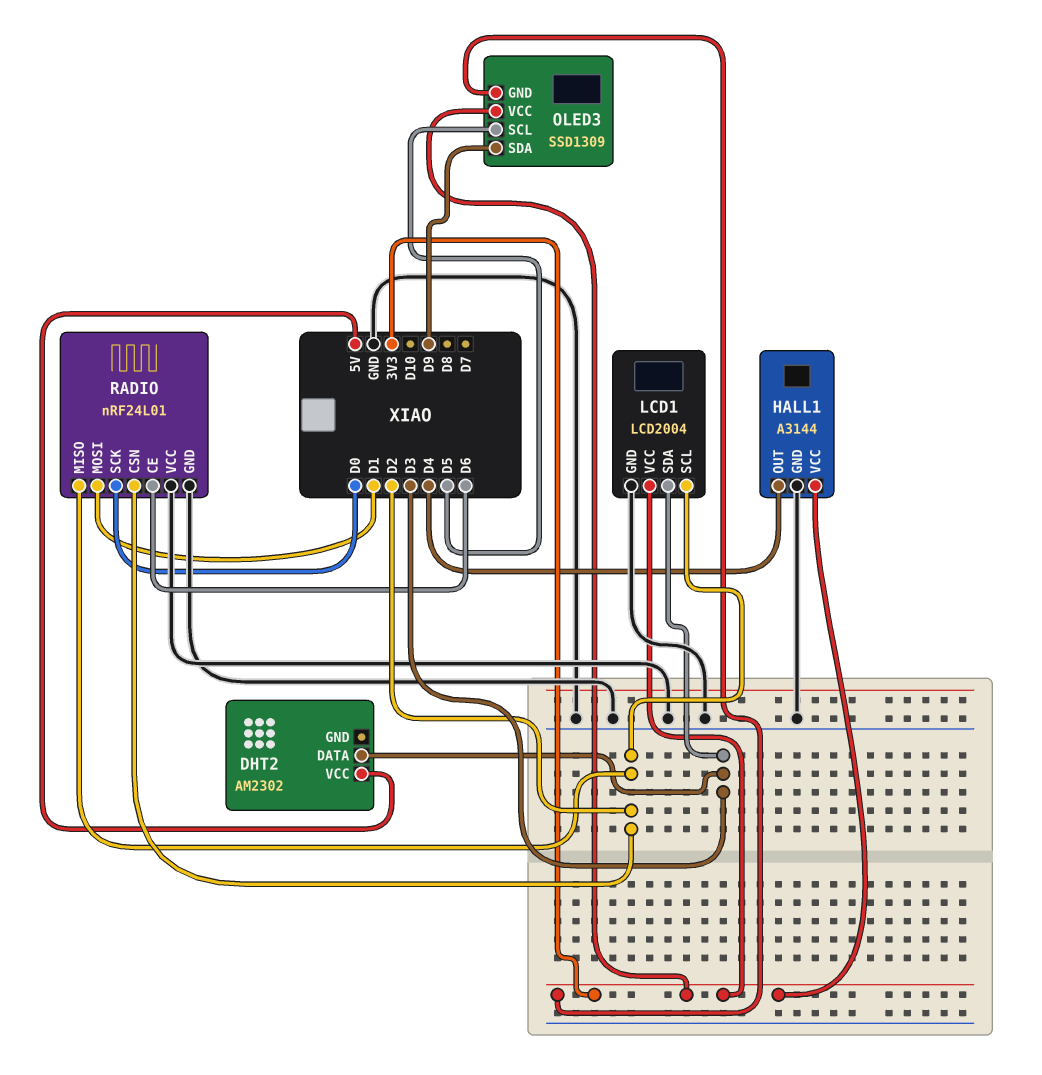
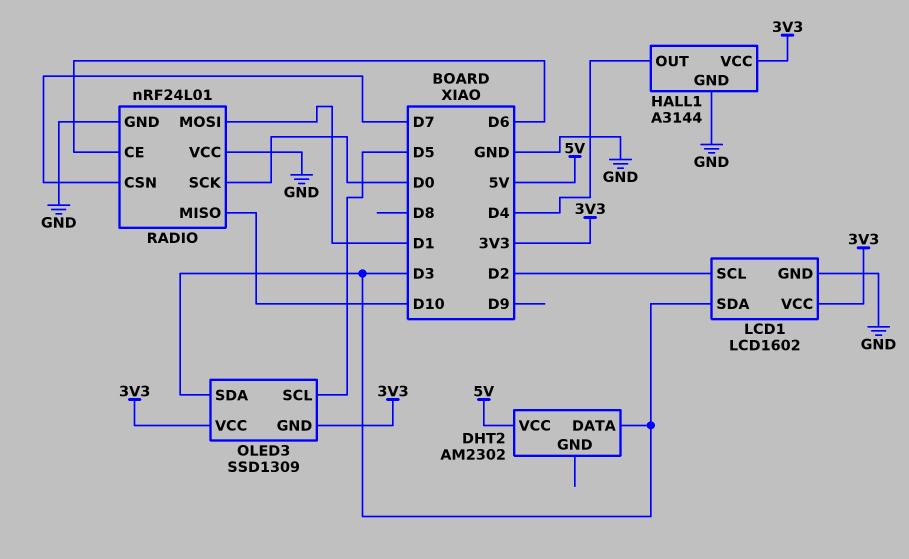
LCD1: LCD2004 -> LCD1602
OLED3 pin SDA: D9 -> D3
RADIO pin CSN: D2 -> D7
RADIO pin MISO: D2 -> D10

